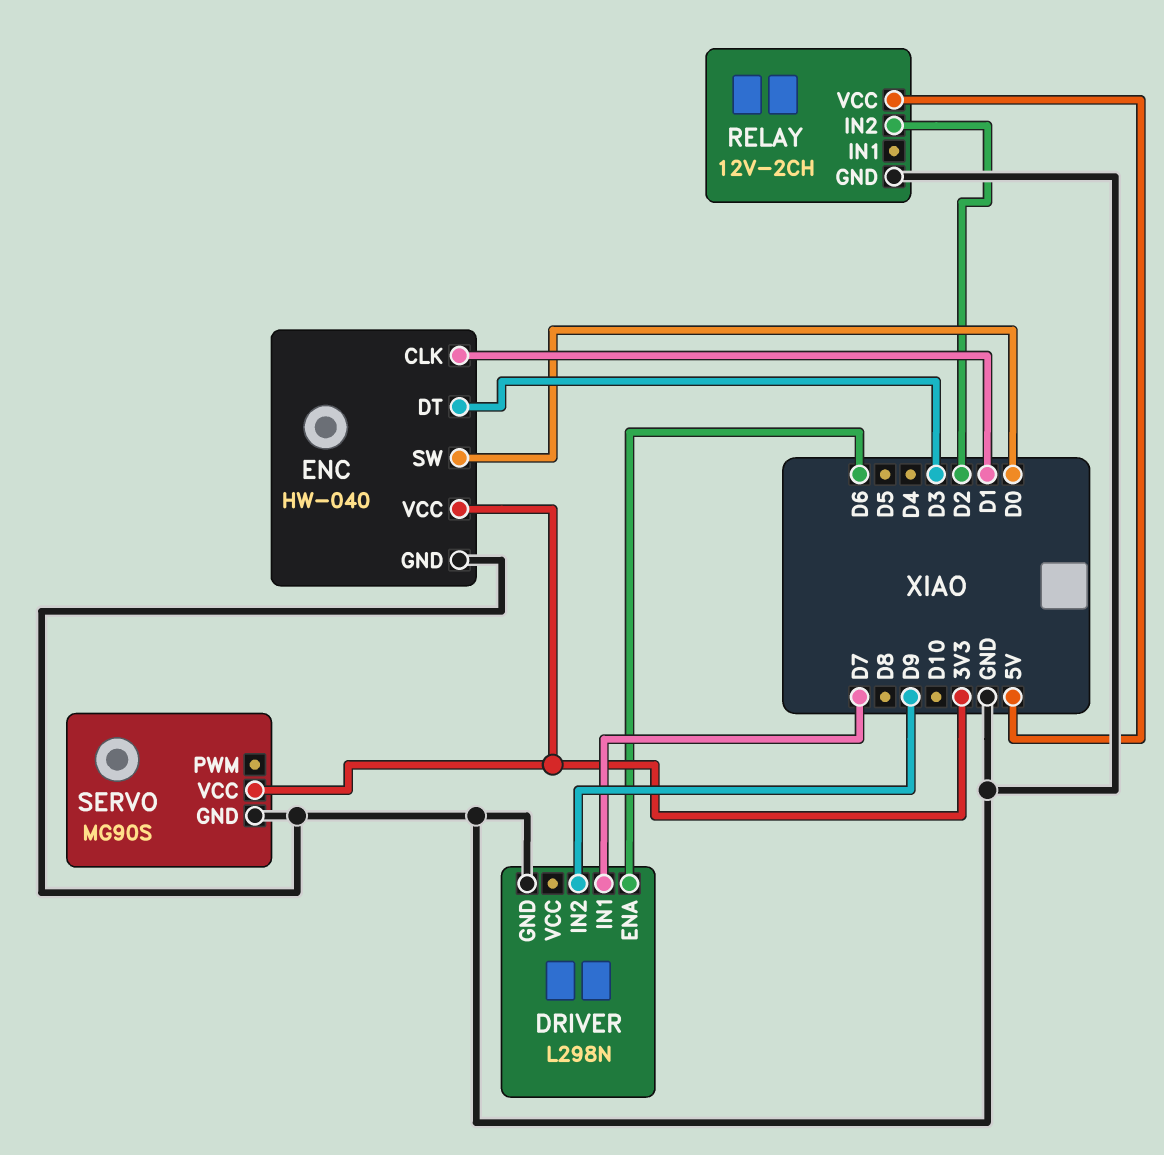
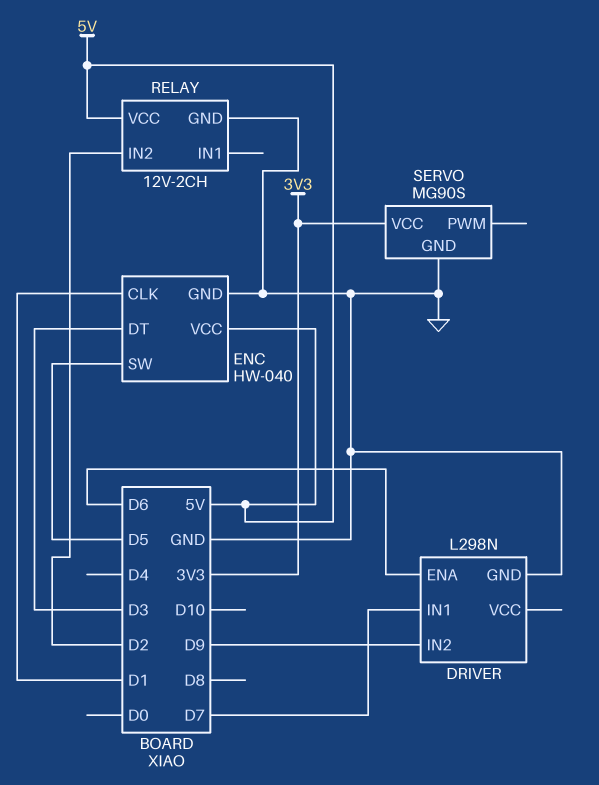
ENC pin SW: D0 -> D5
ENC pin VCC: 3V3 -> 5V

